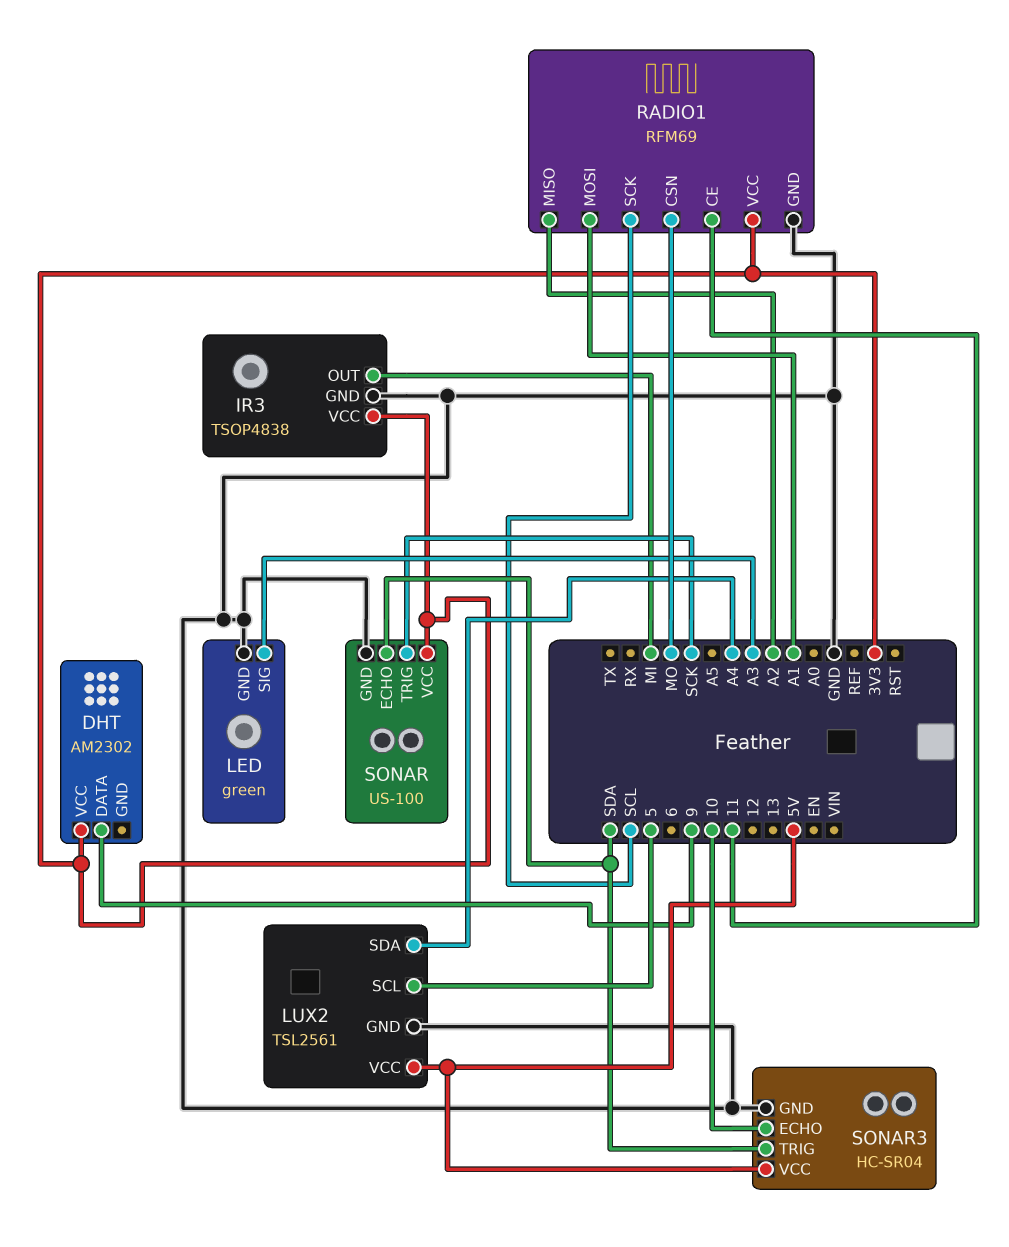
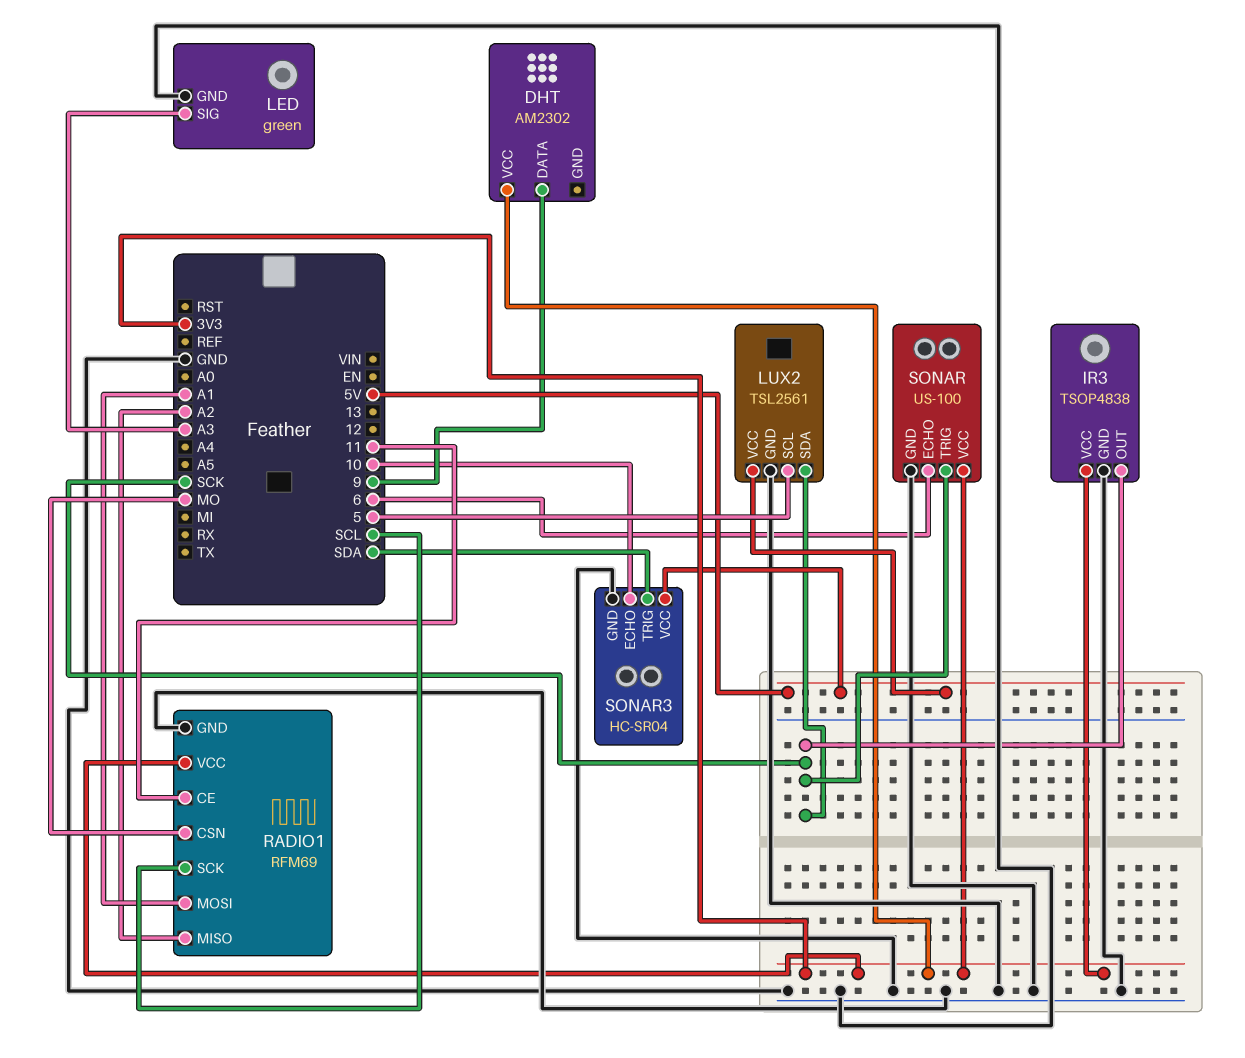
IR3 pin OUT: MI -> SCK
LUX2 pin SDA: A4 -> SCK
SONAR pin ECHO: SDA -> 6

